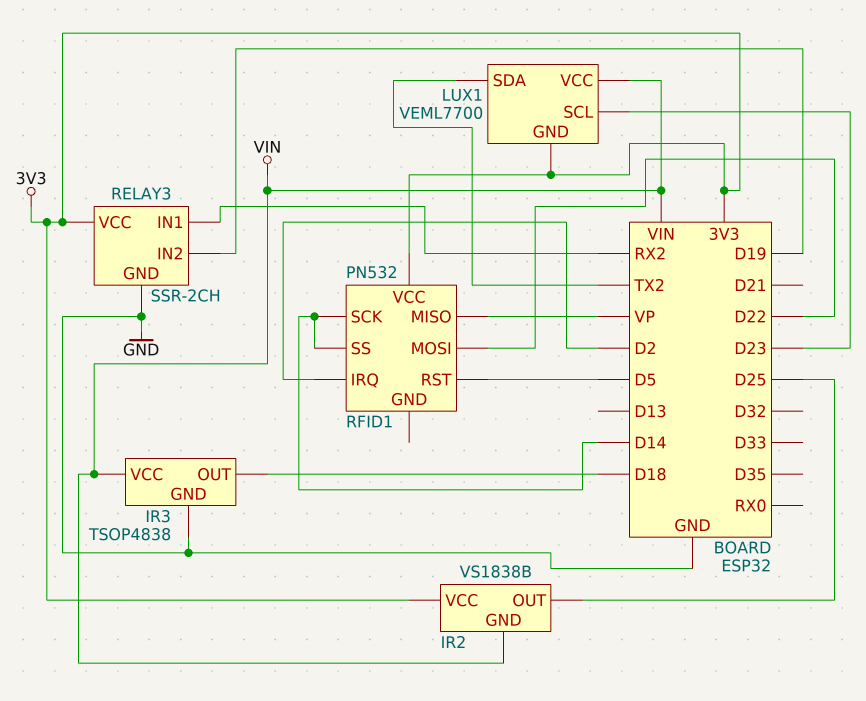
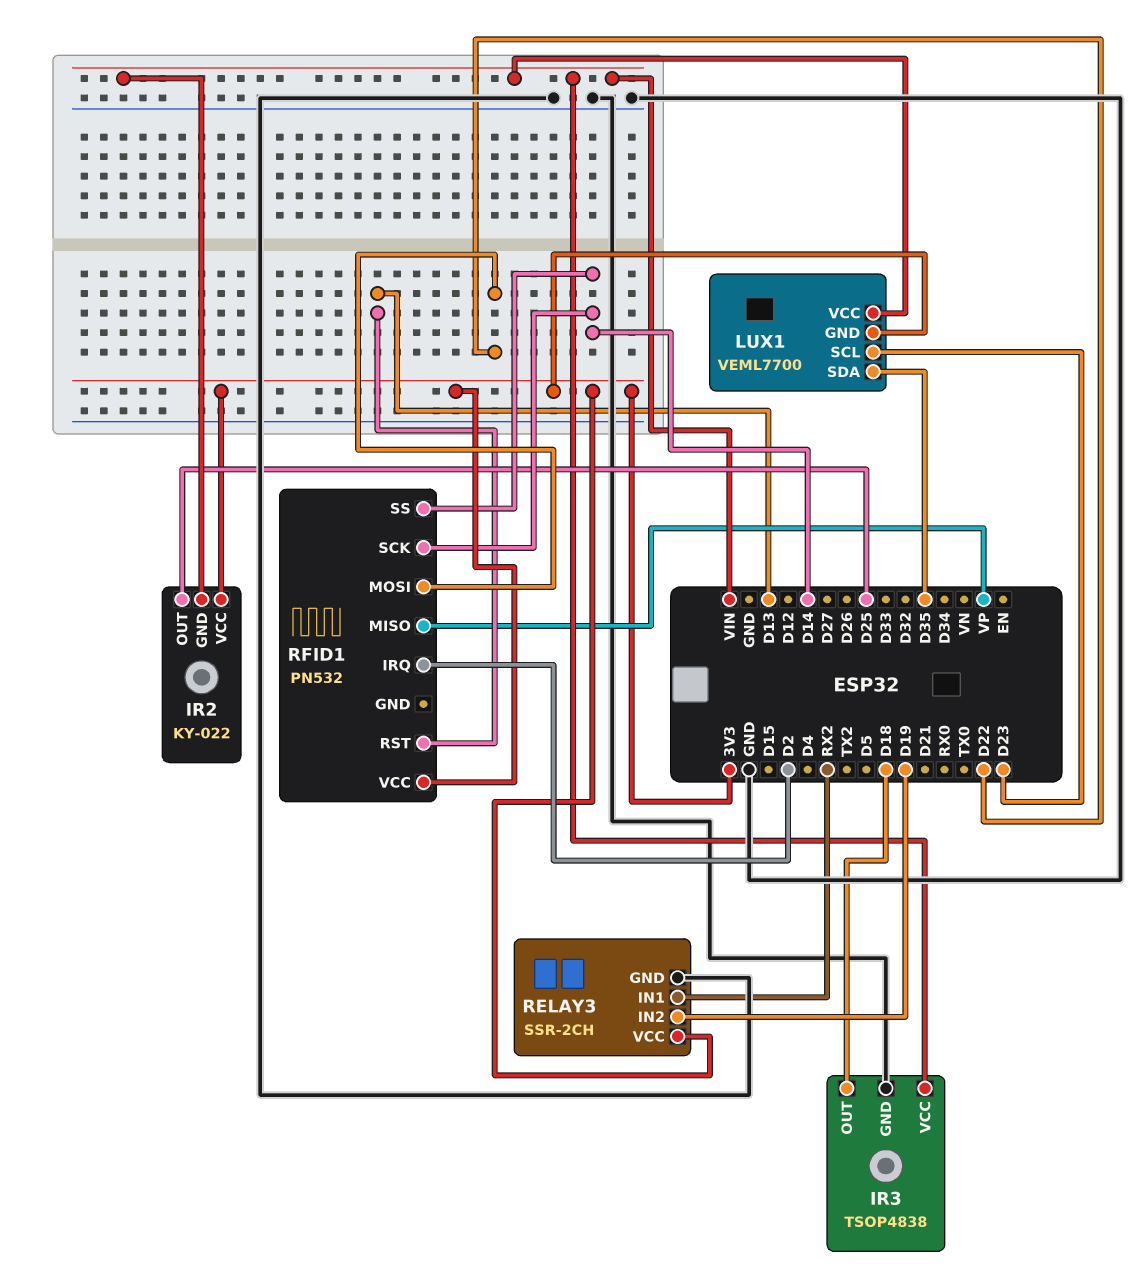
IR2: VS1838B -> KY-022
LUX1 pin SDA: TX2 -> D35
RFID1 pin RST: D5 -> D13

